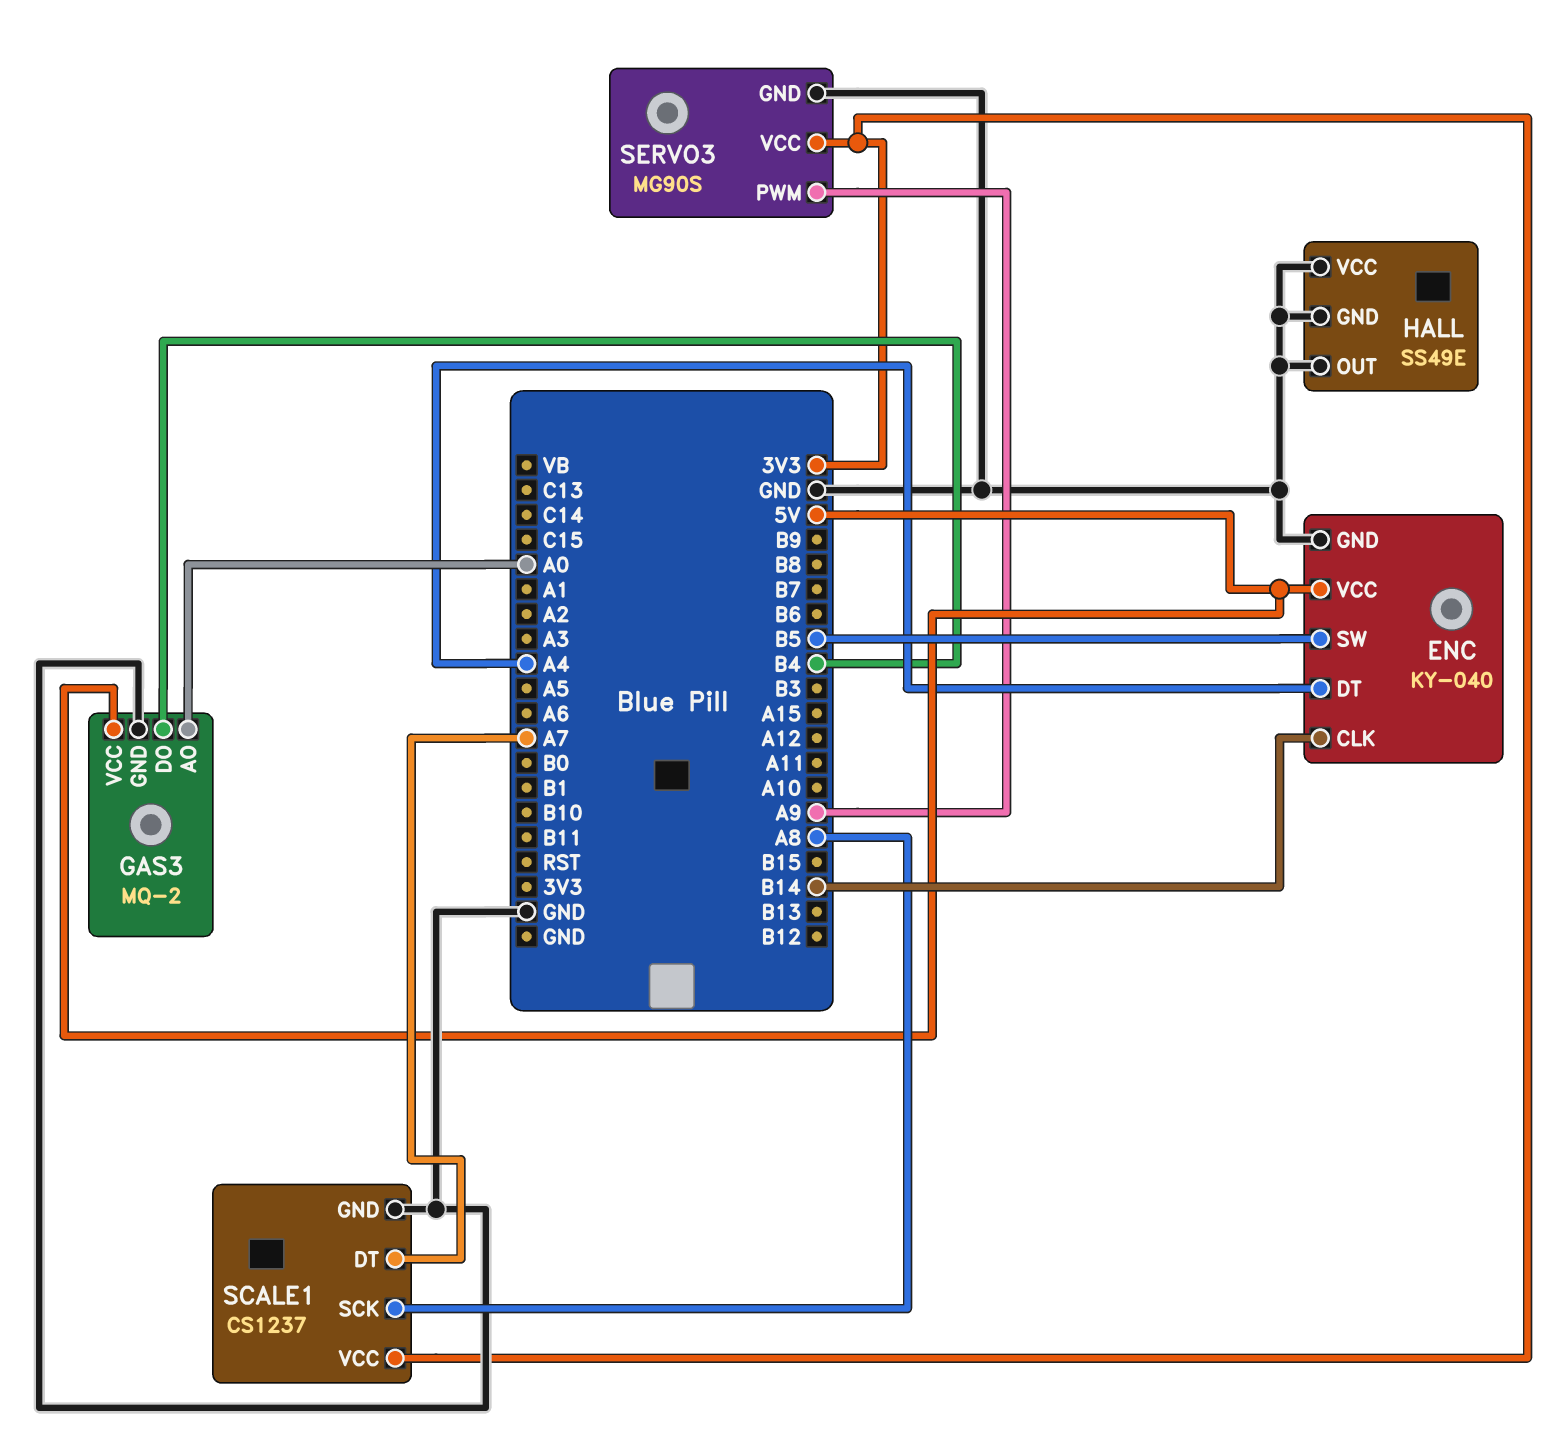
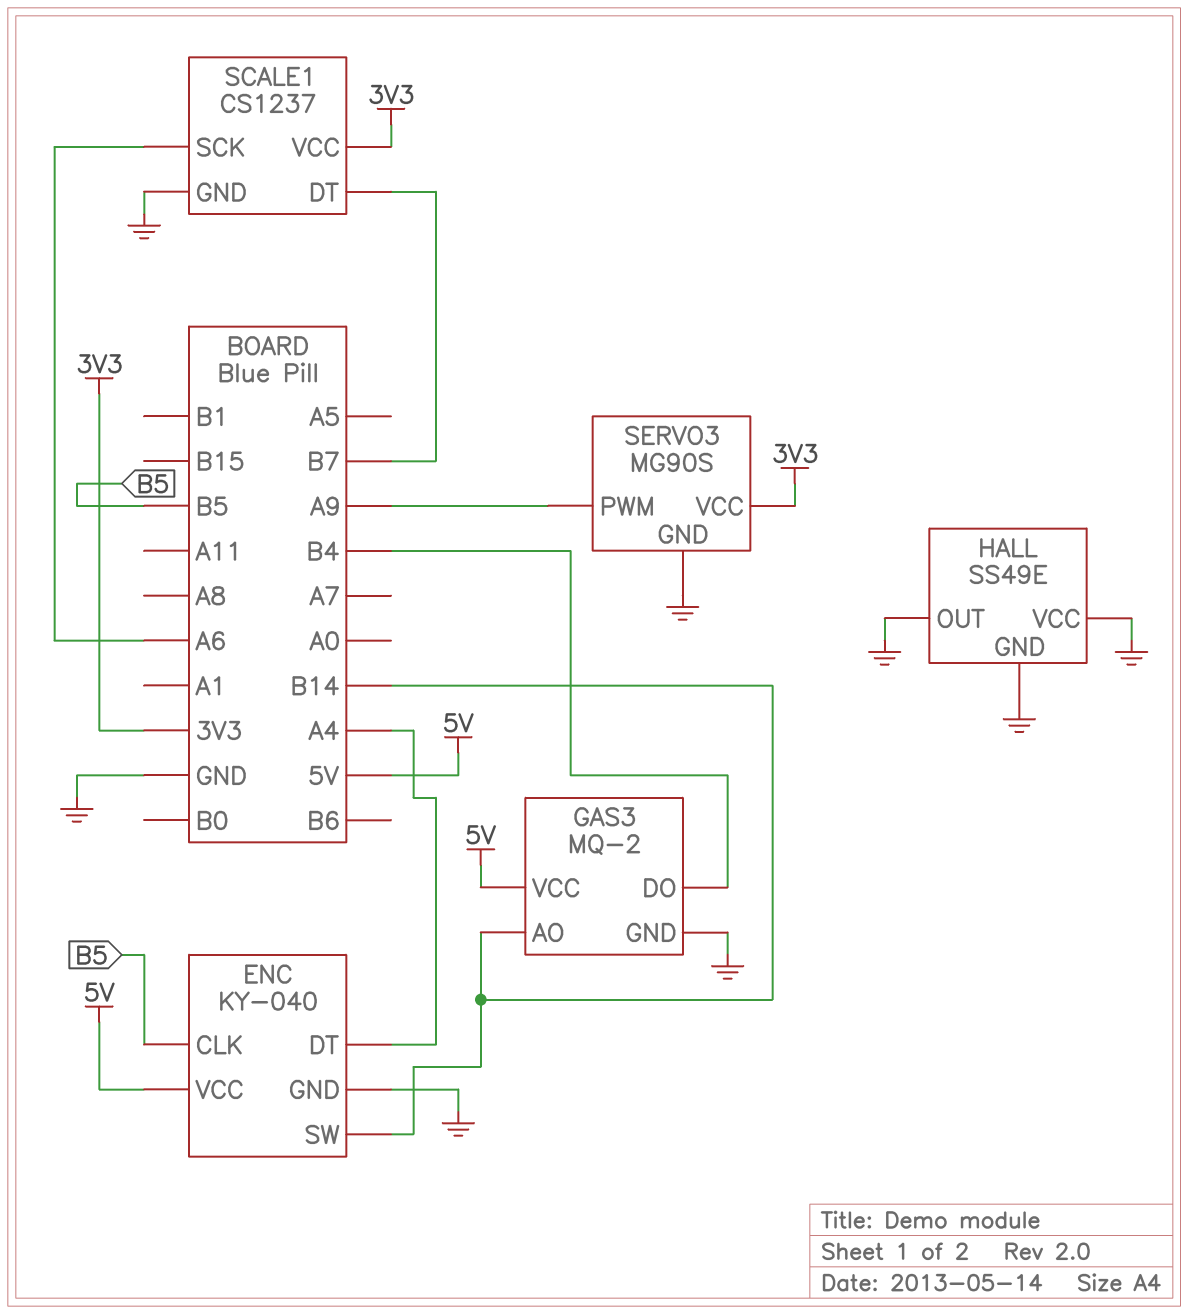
ENC pin CLK: B14 -> B5
ENC pin SW: B5 -> B14
GAS3 pin AO: A0 -> B14
SCALE1 pin DT: A7 -> B7
SCALE1 pin SCK: A8 -> A6

